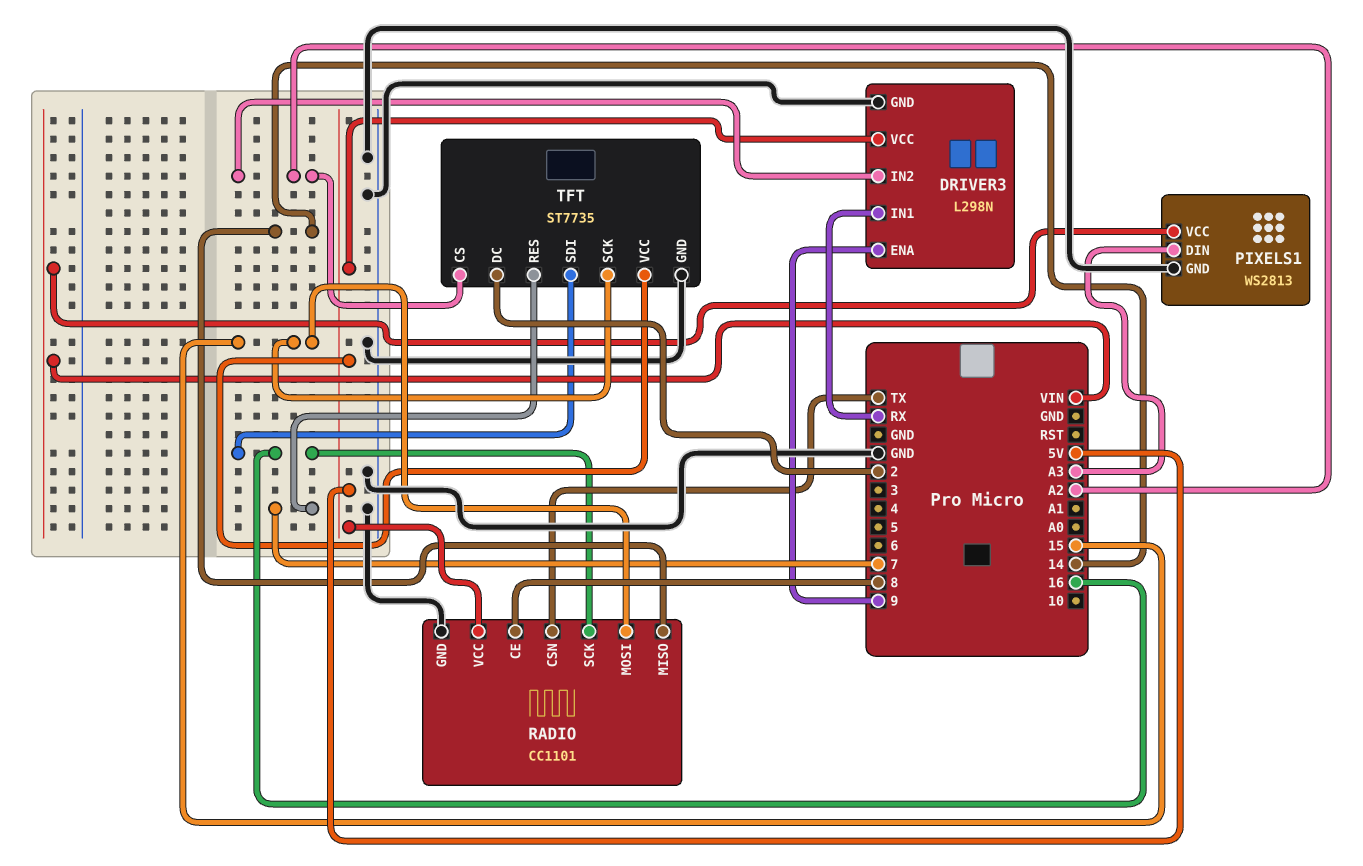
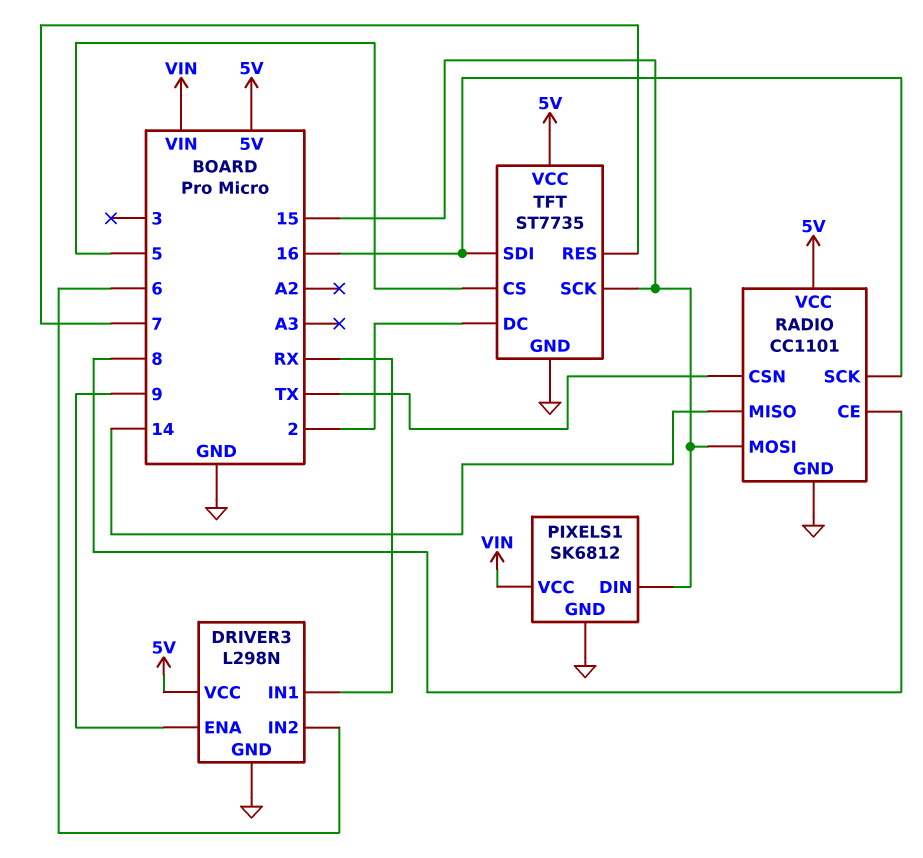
DRIVER3 pin IN2: A2 -> 6
PIXELS1: WS2813 -> SK6812
PIXELS1 pin DIN: A3 -> 15
TFT pin CS: A2 -> 5

